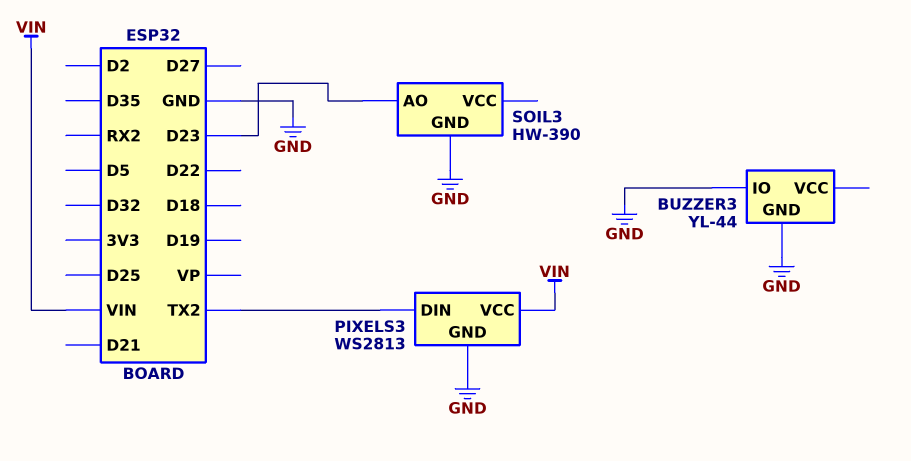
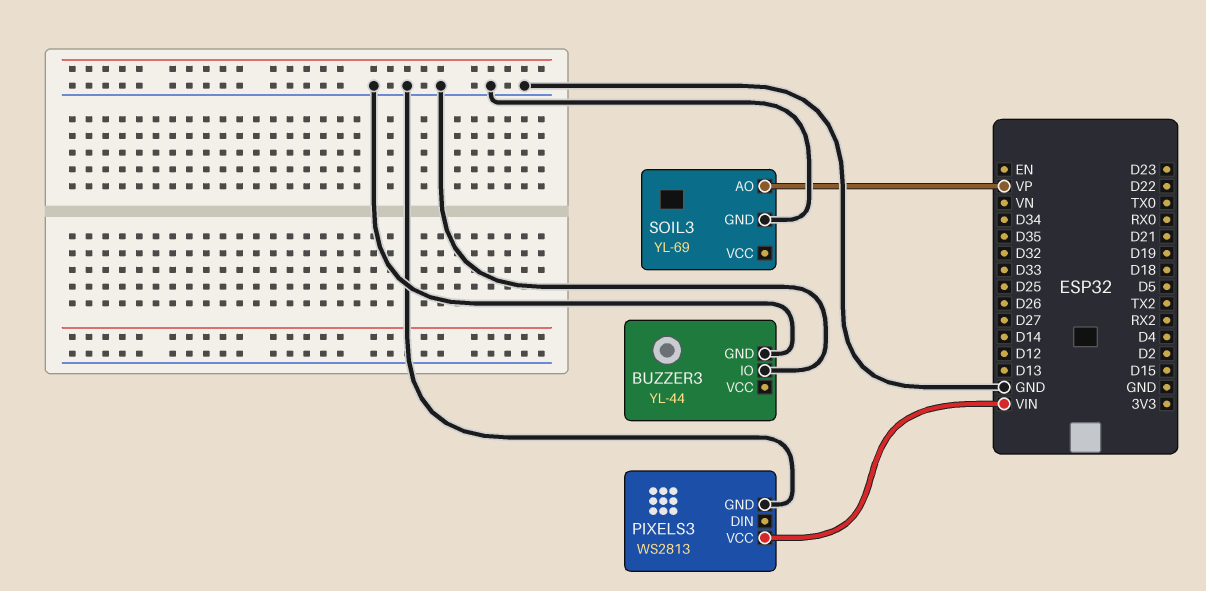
PIXELS3 pin DIN: TX2 -> none
SOIL3: HW-390 -> YL-69
SOIL3 pin AO: D23 -> VP

